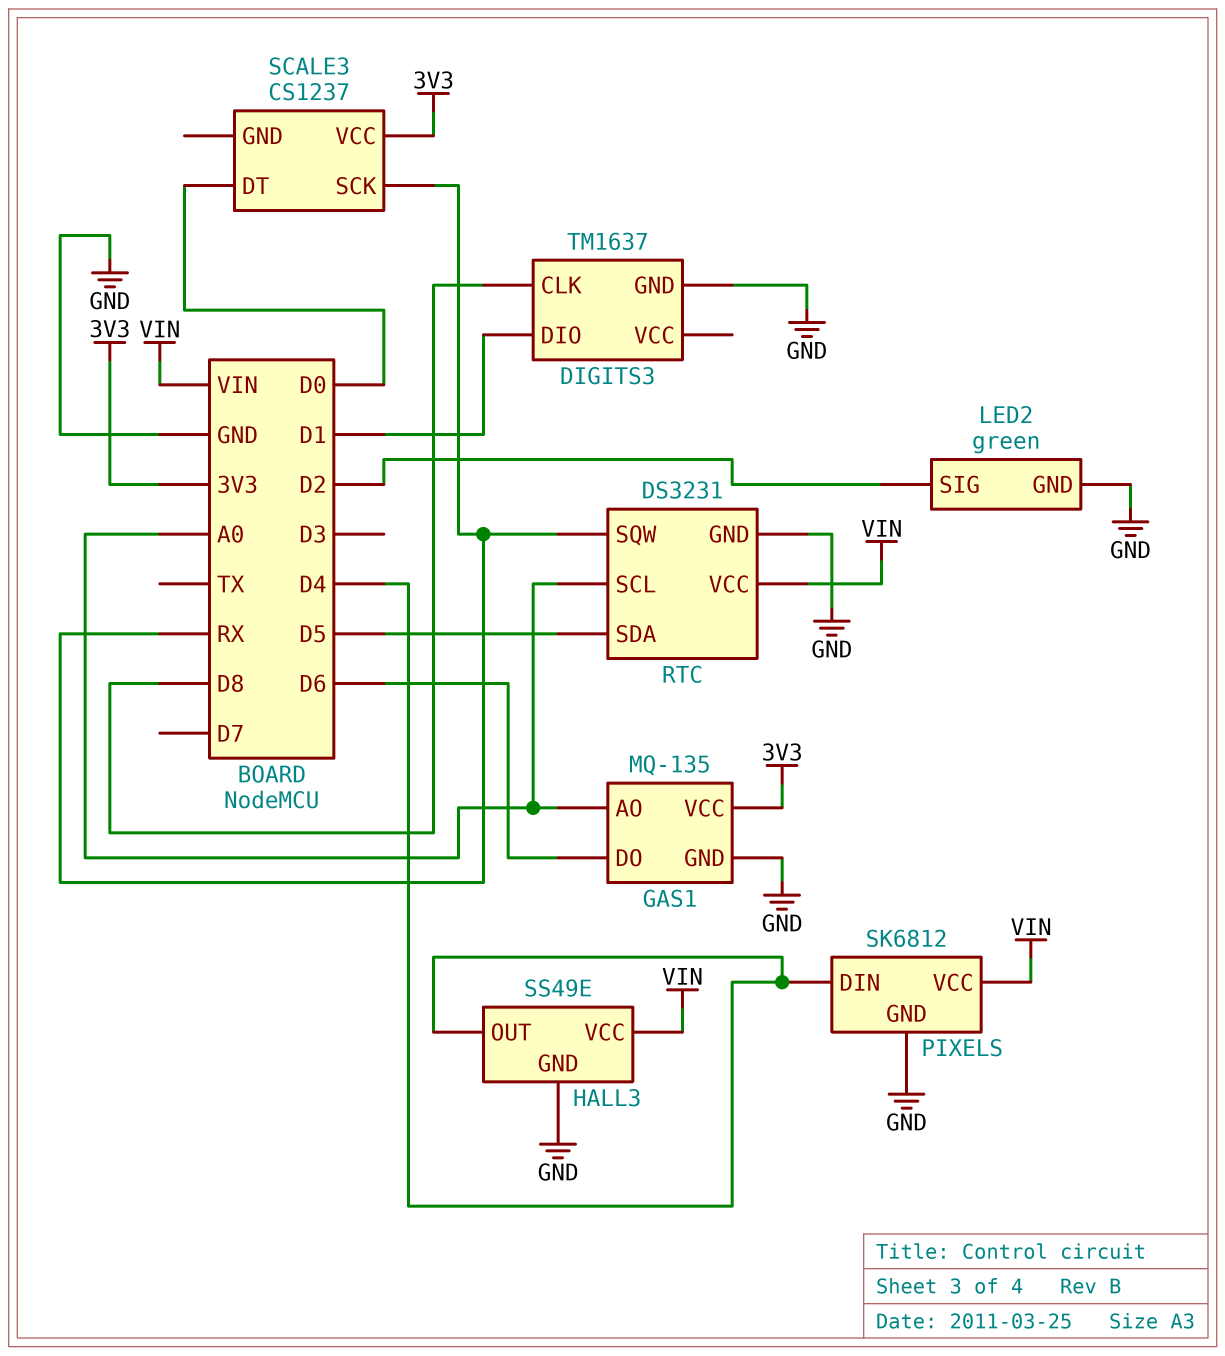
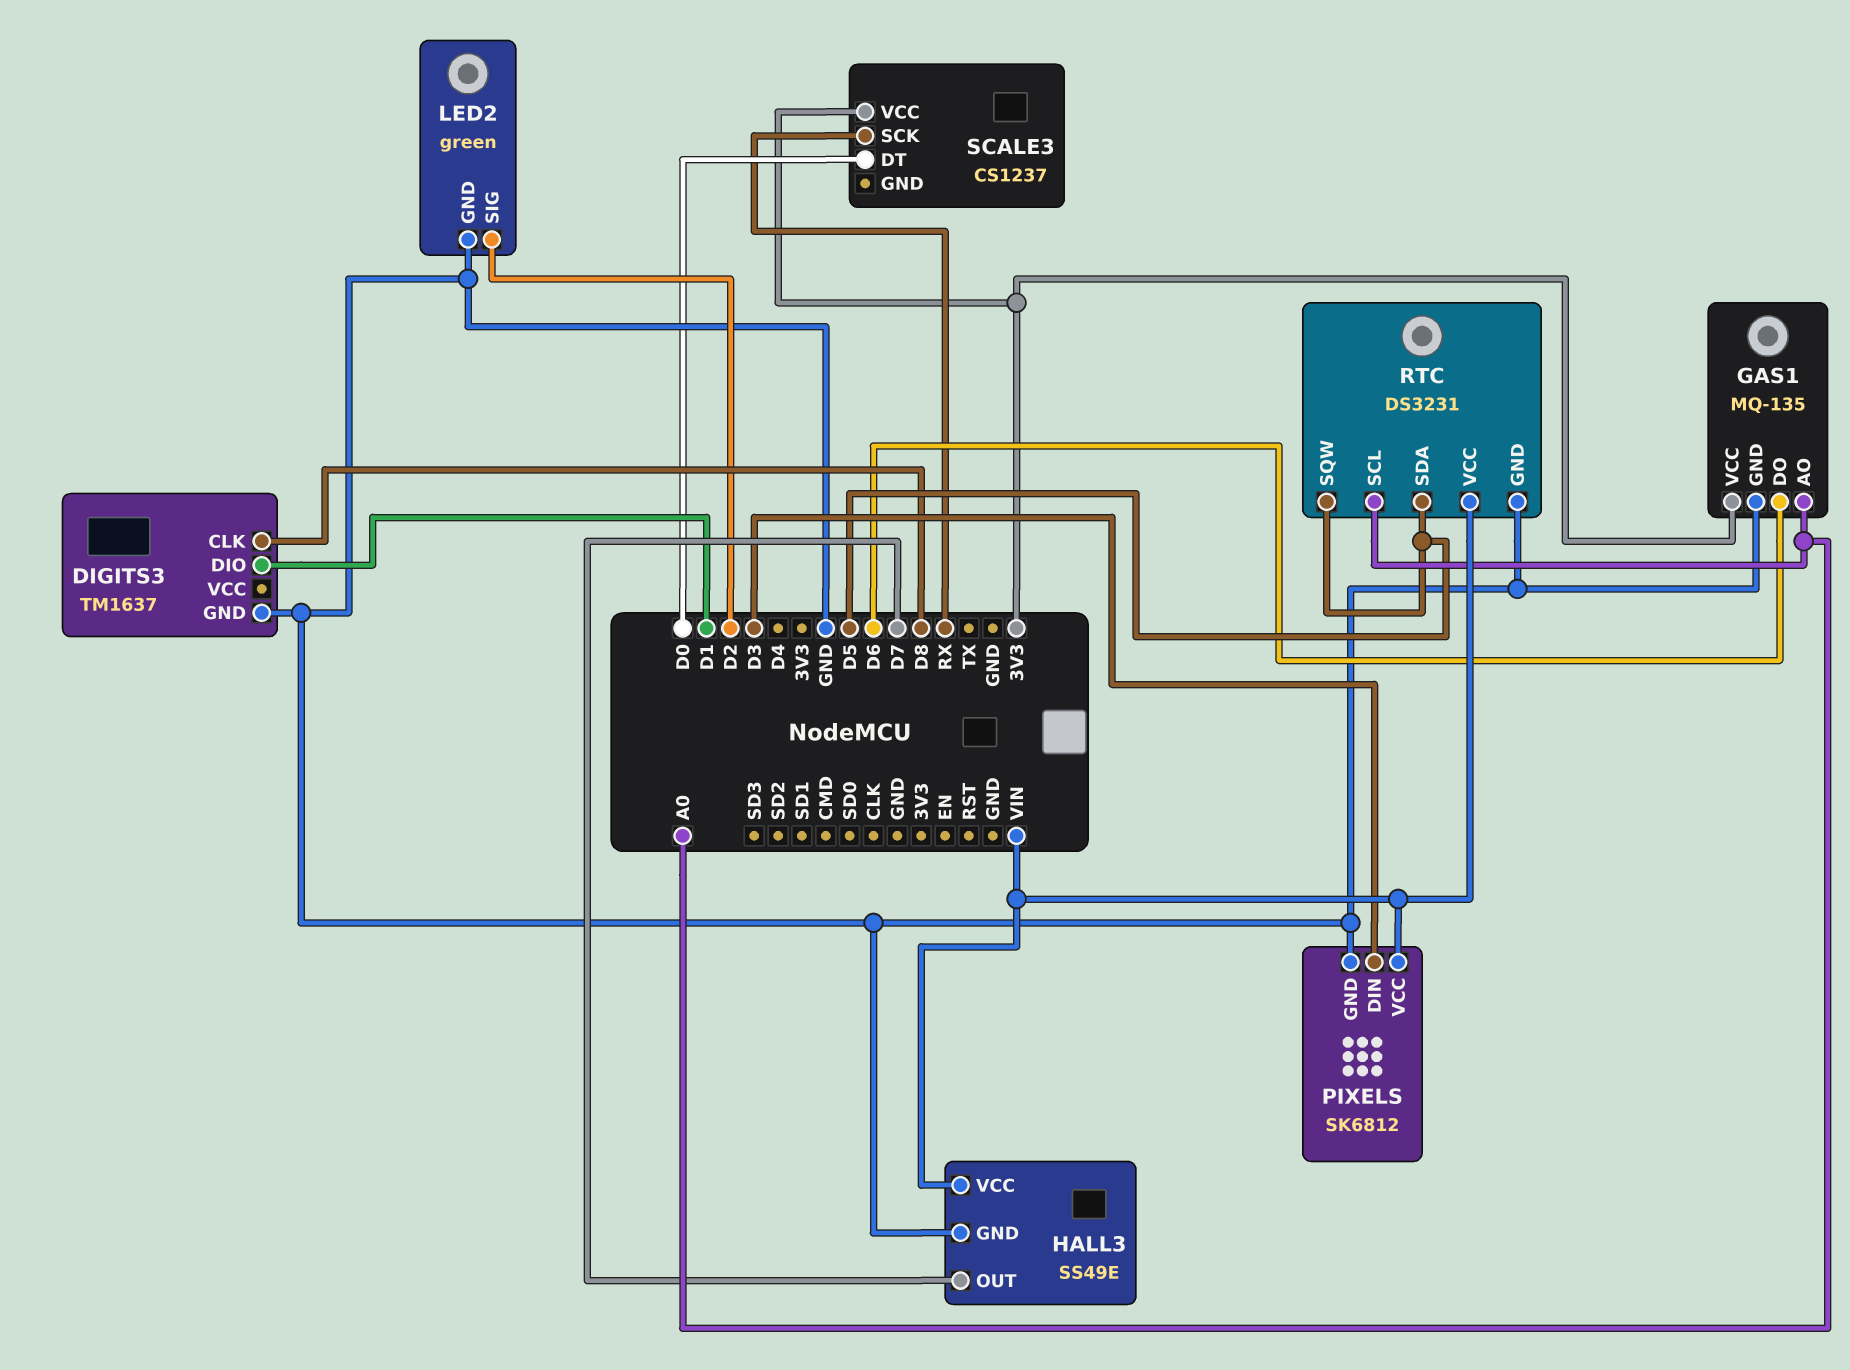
HALL3 pin OUT: D4 -> D7
PIXELS pin DIN: D4 -> D3
RTC pin SQW: RX -> D5

